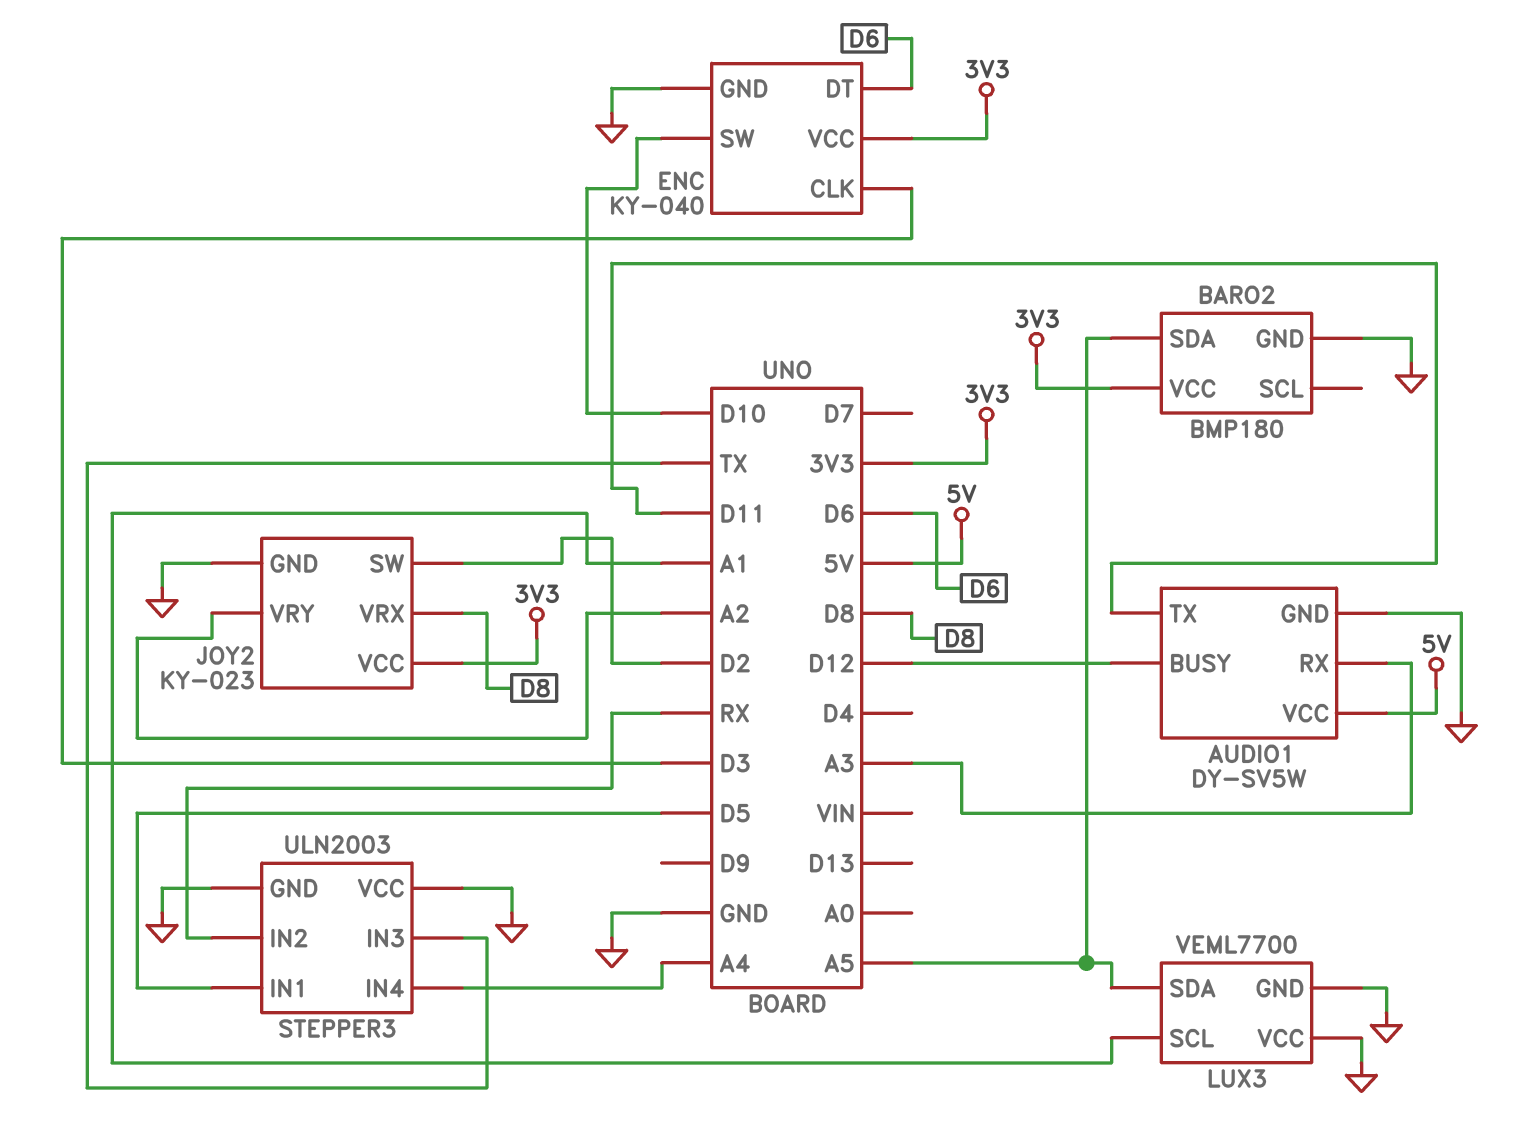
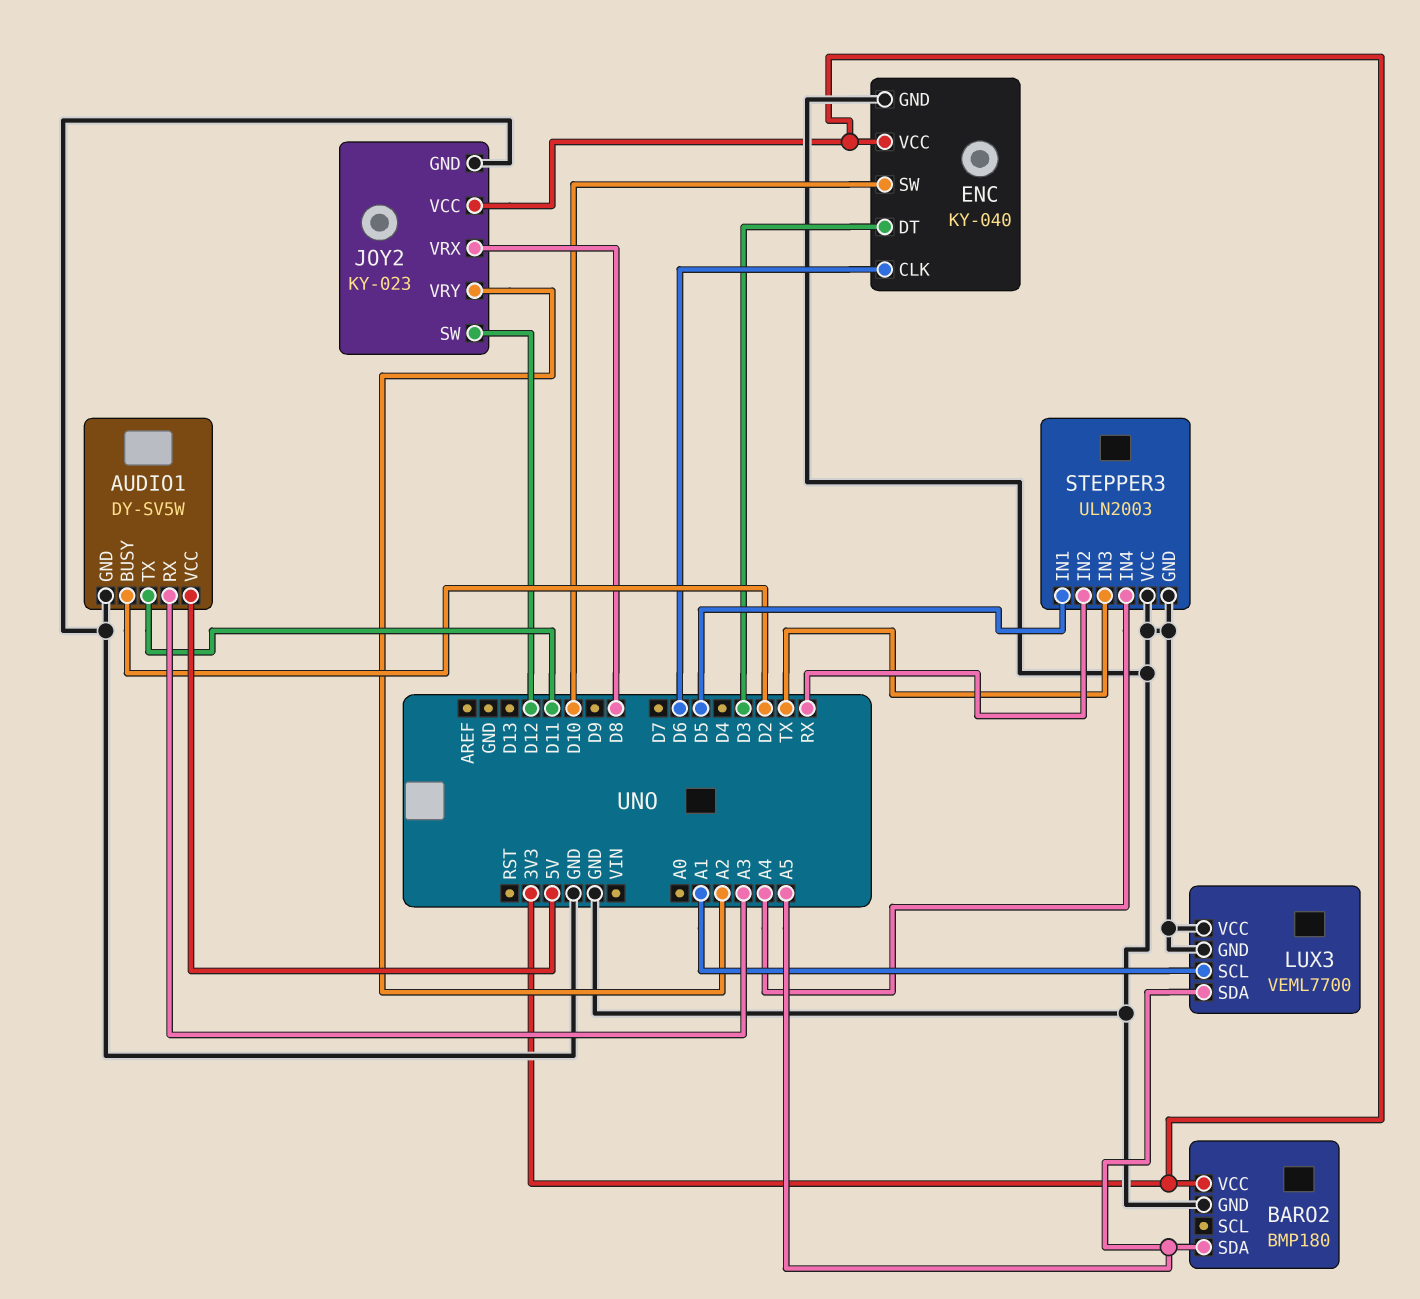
AUDIO1 pin BUSY: D12 -> D2
ENC pin CLK: D3 -> D6
ENC pin DT: D6 -> D3
JOY2 pin SW: D2 -> D12

